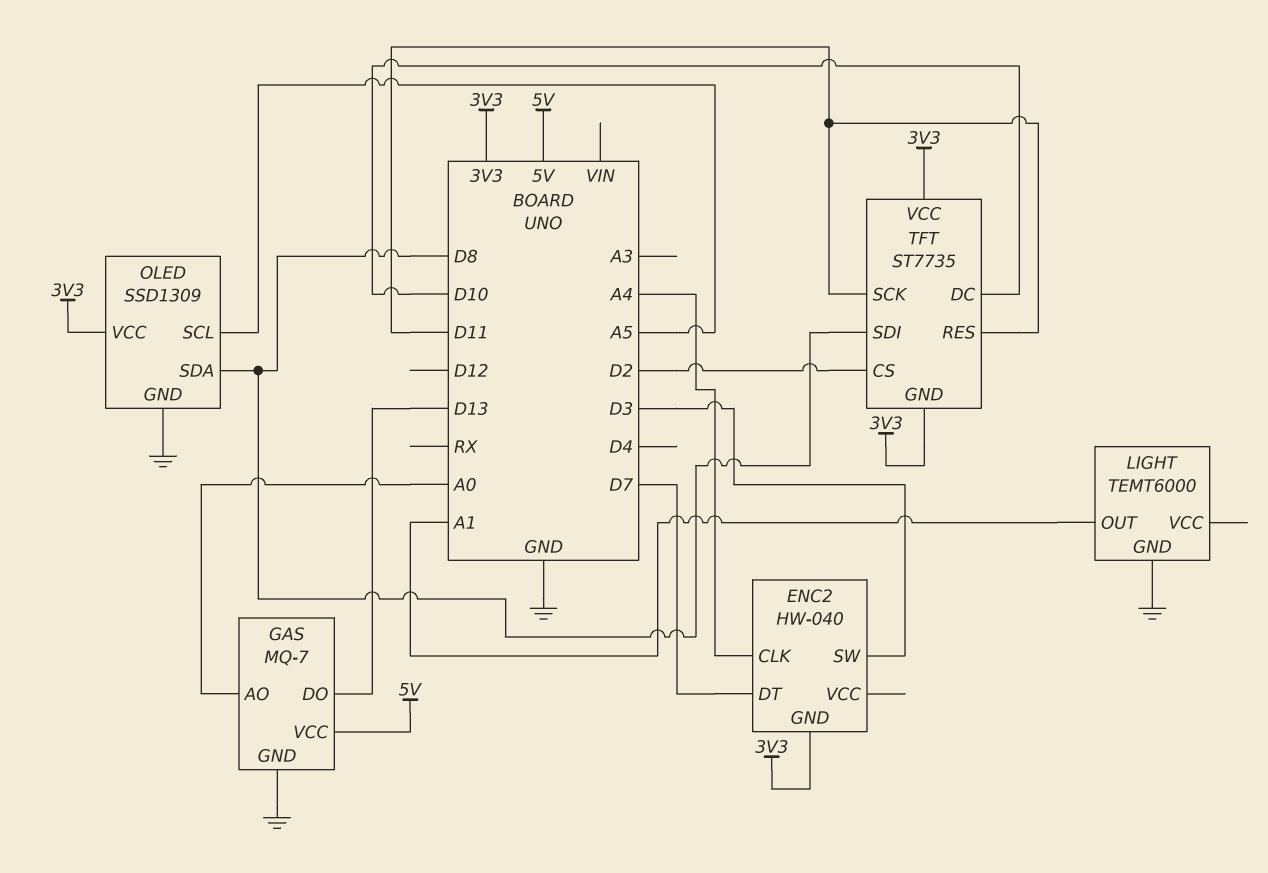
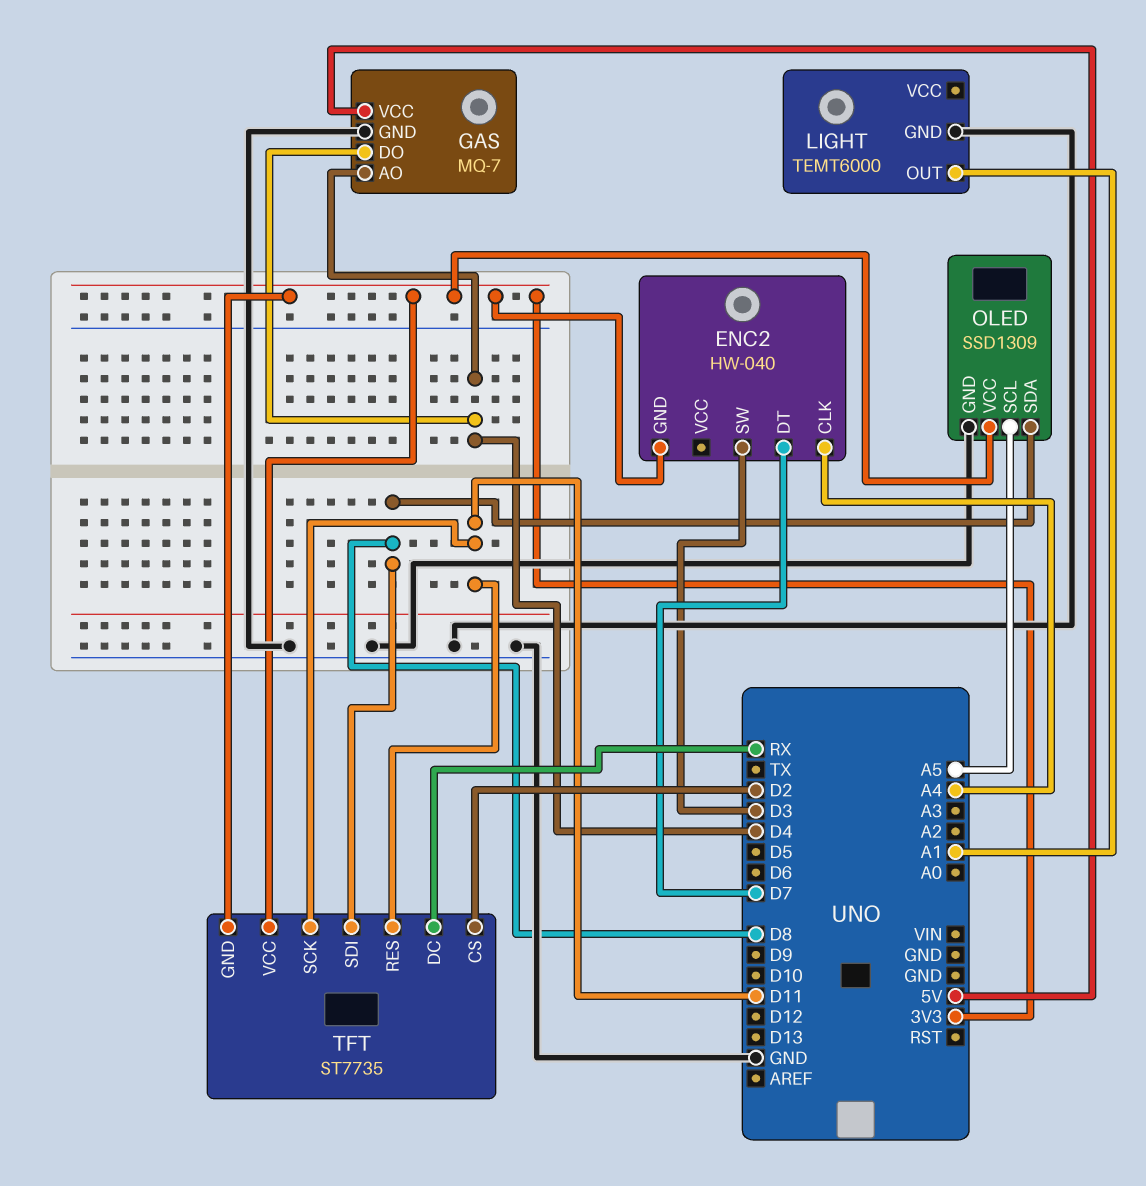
GAS pin AO: A0 -> D4
GAS pin DO: D13 -> D4
TFT pin DC: D10 -> RX

